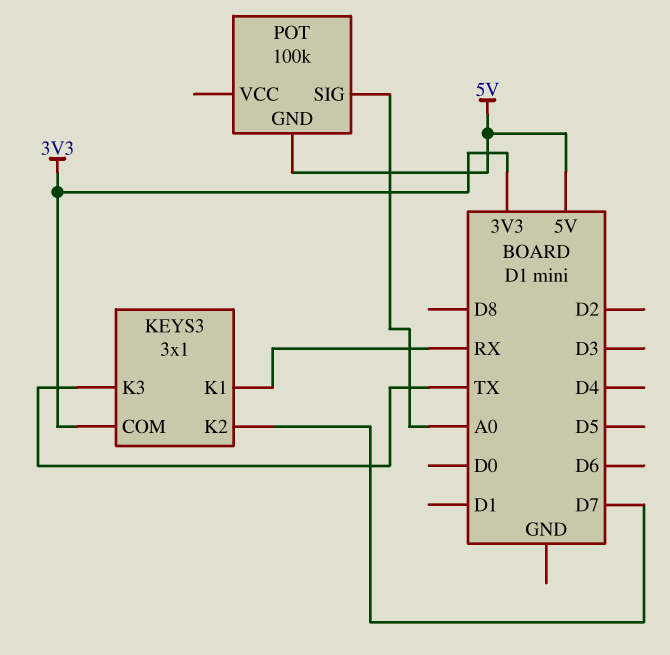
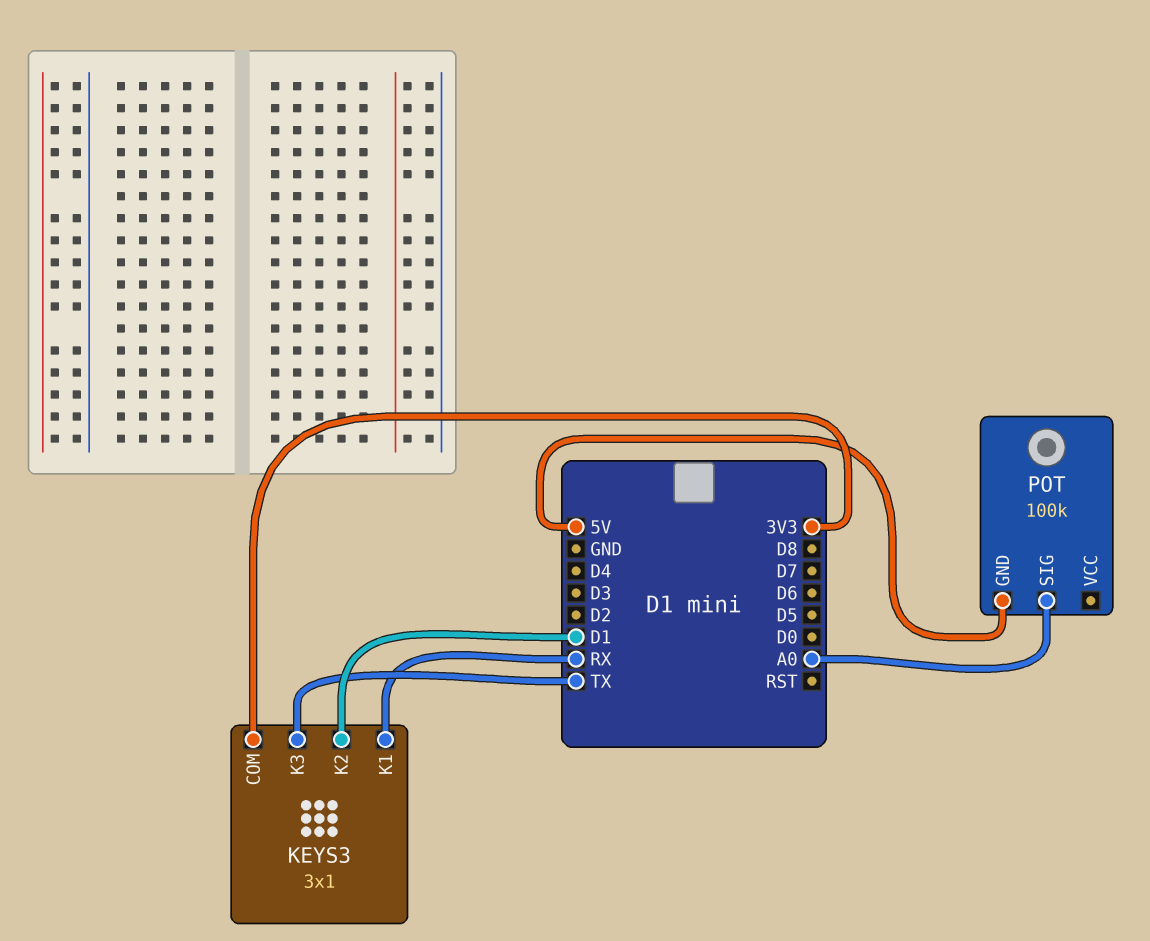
KEYS3 pin K2: D7 -> D1

